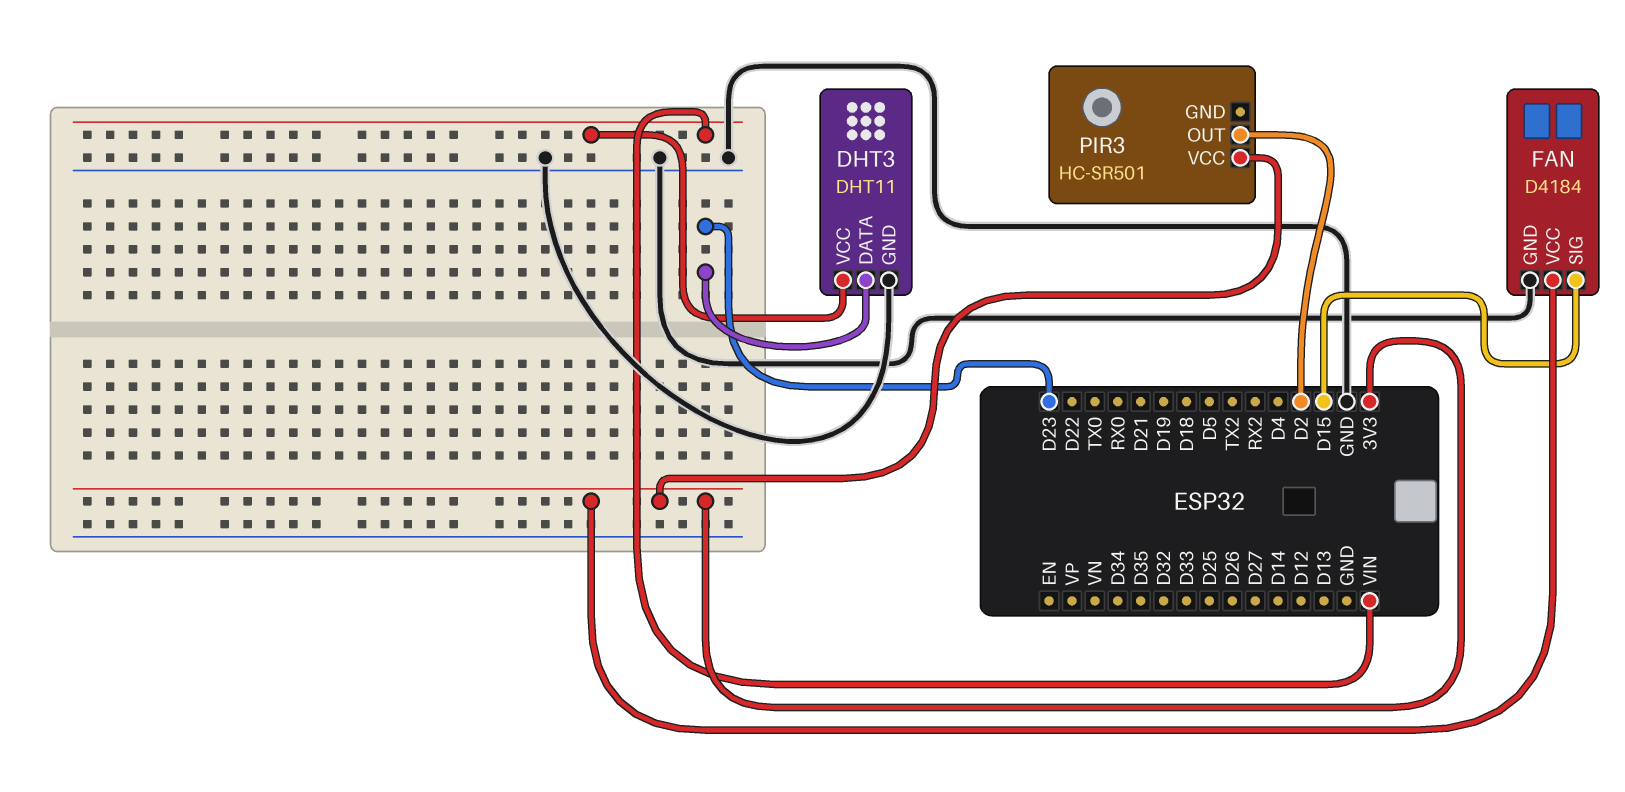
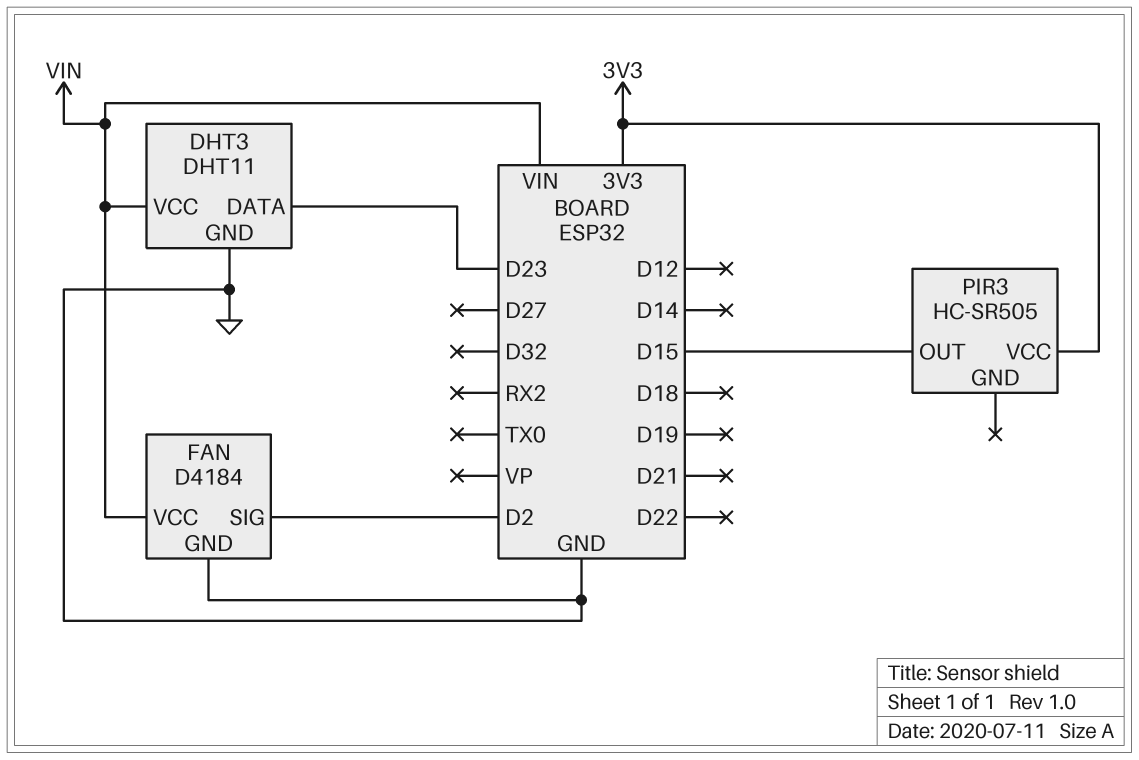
FAN pin SIG: D15 -> D2
FAN pin VCC: 3V3 -> VIN
PIR3: HC-SR501 -> HC-SR505
PIR3 pin OUT: D2 -> D15

